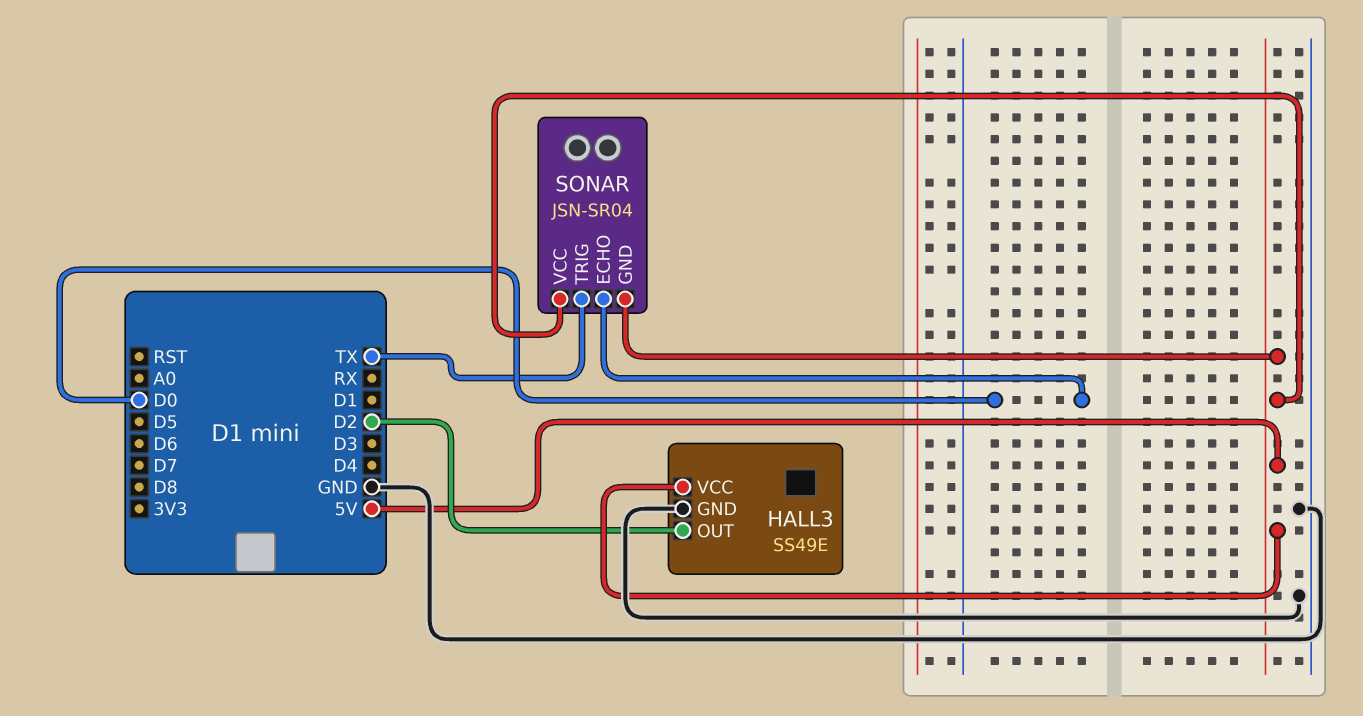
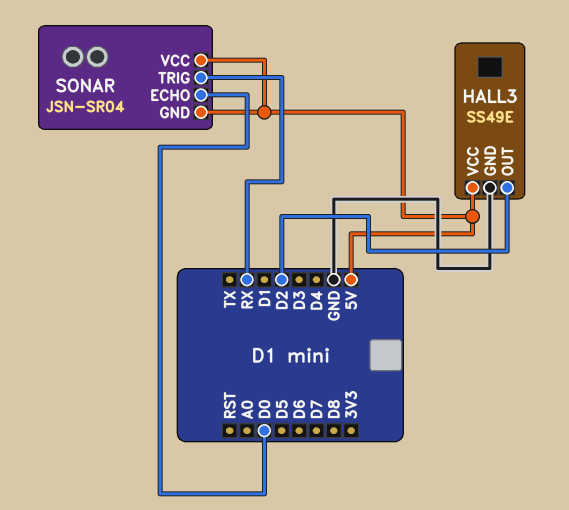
SONAR pin TRIG: TX -> RX

